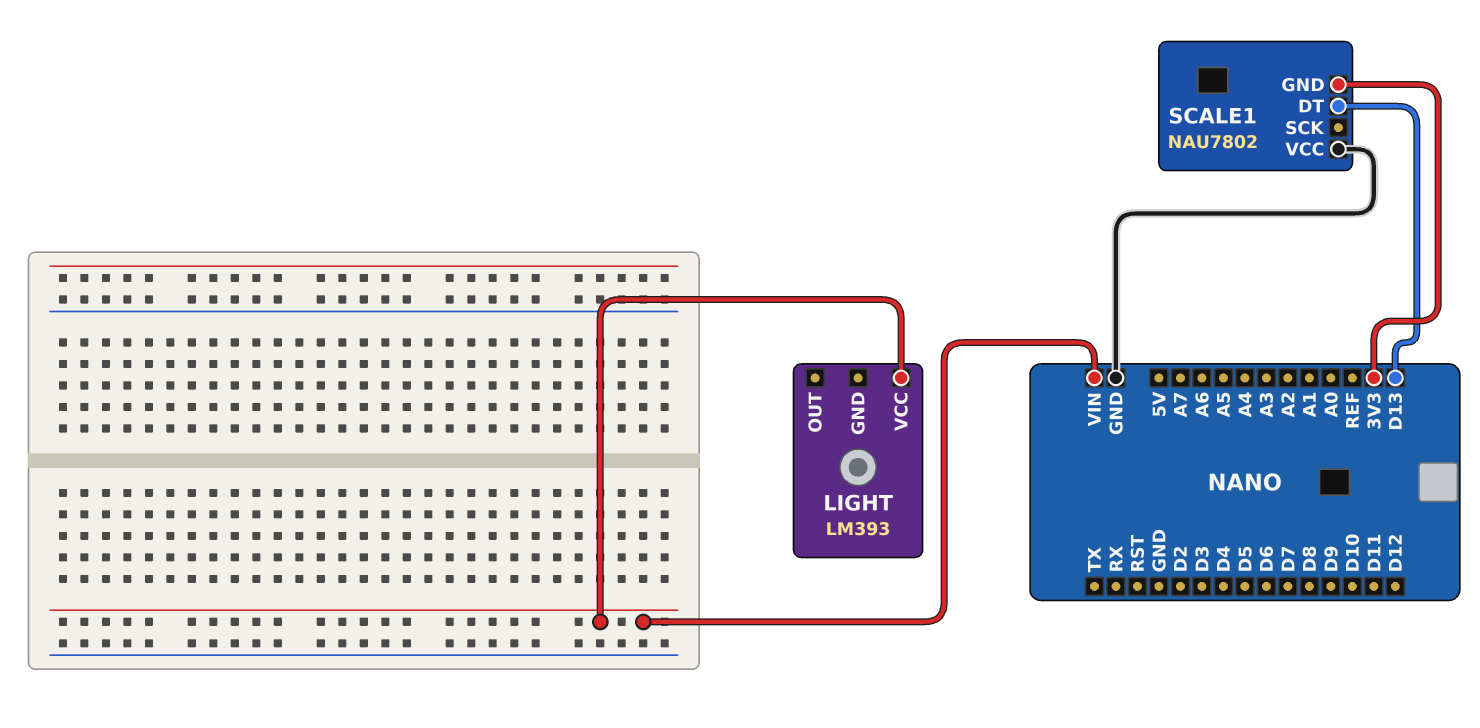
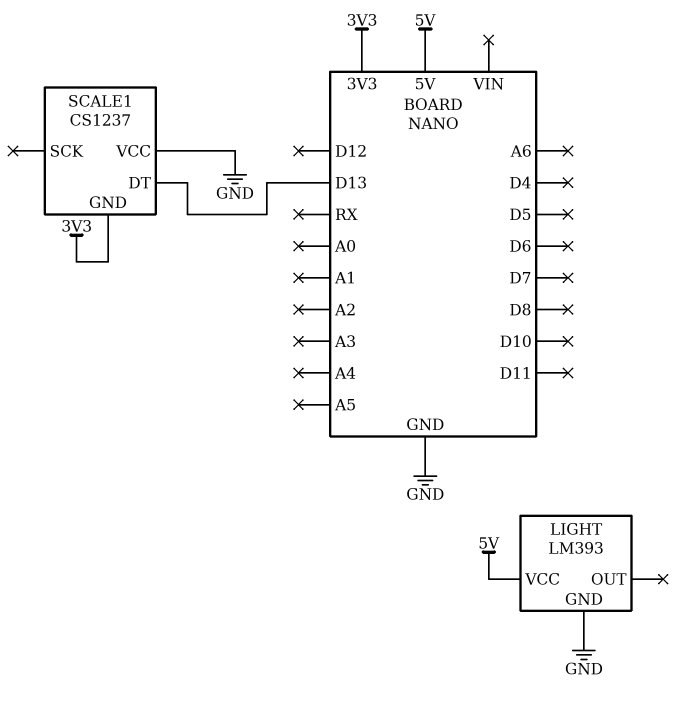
LIGHT pin GND: none -> GND
LIGHT pin VCC: VIN -> 5V
SCALE1: NAU7802 -> CS1237

